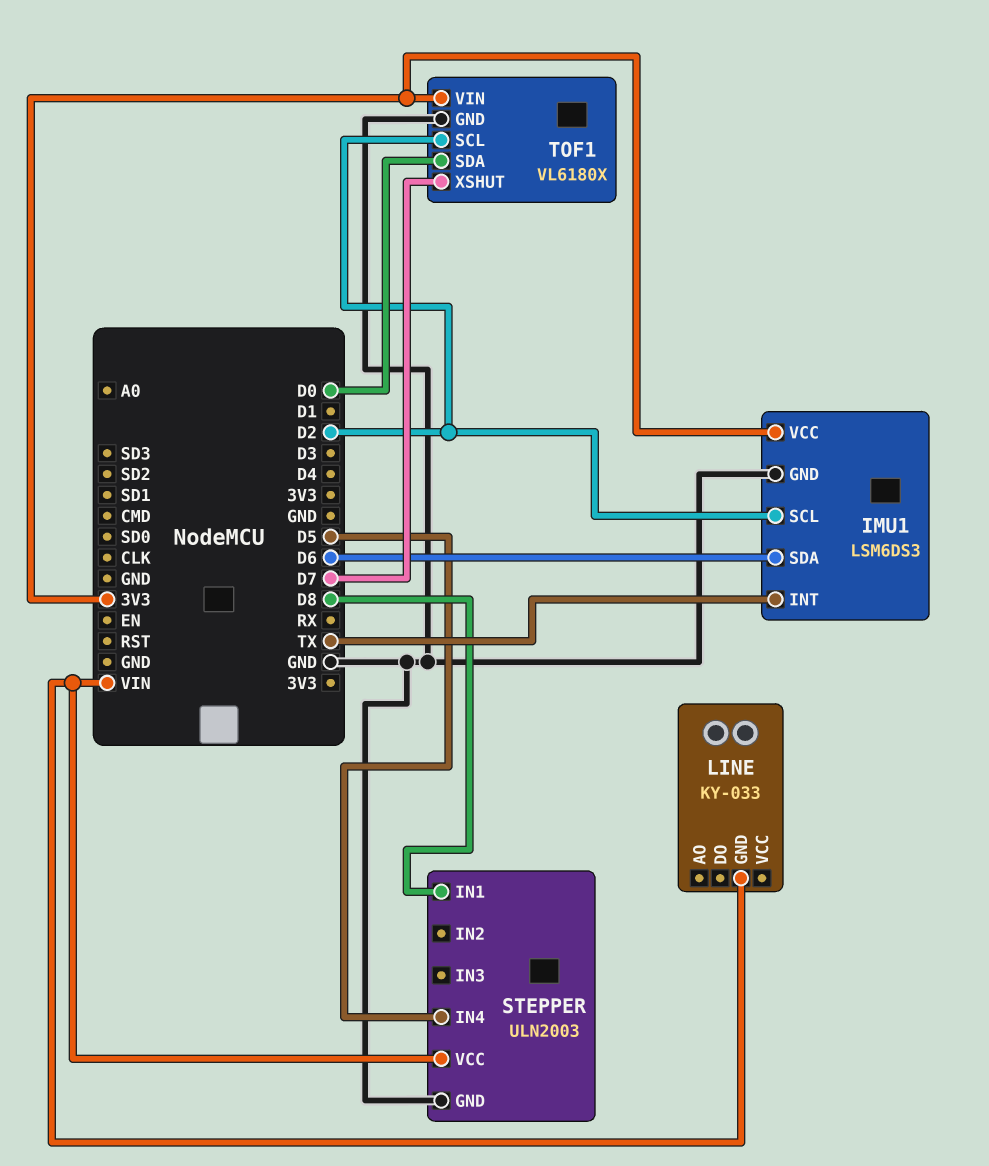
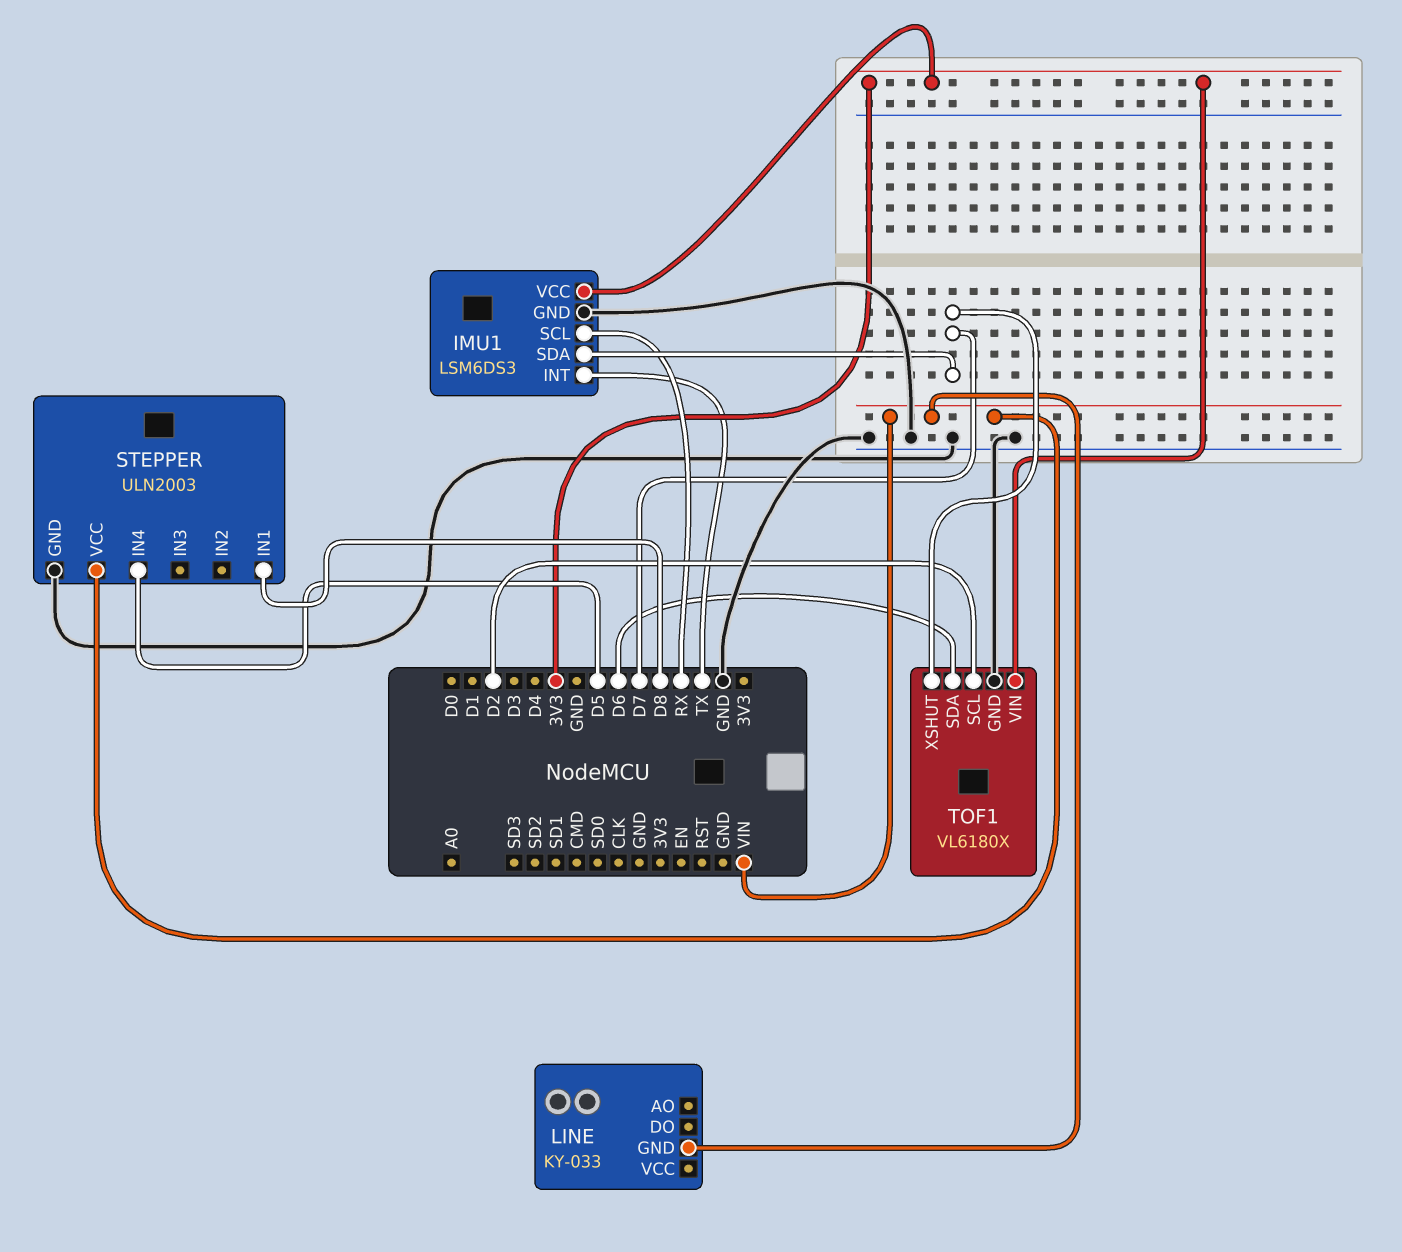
IMU1 pin SCL: D2 -> RX
IMU1 pin SDA: D6 -> D7
TOF1 pin SDA: D0 -> D6

